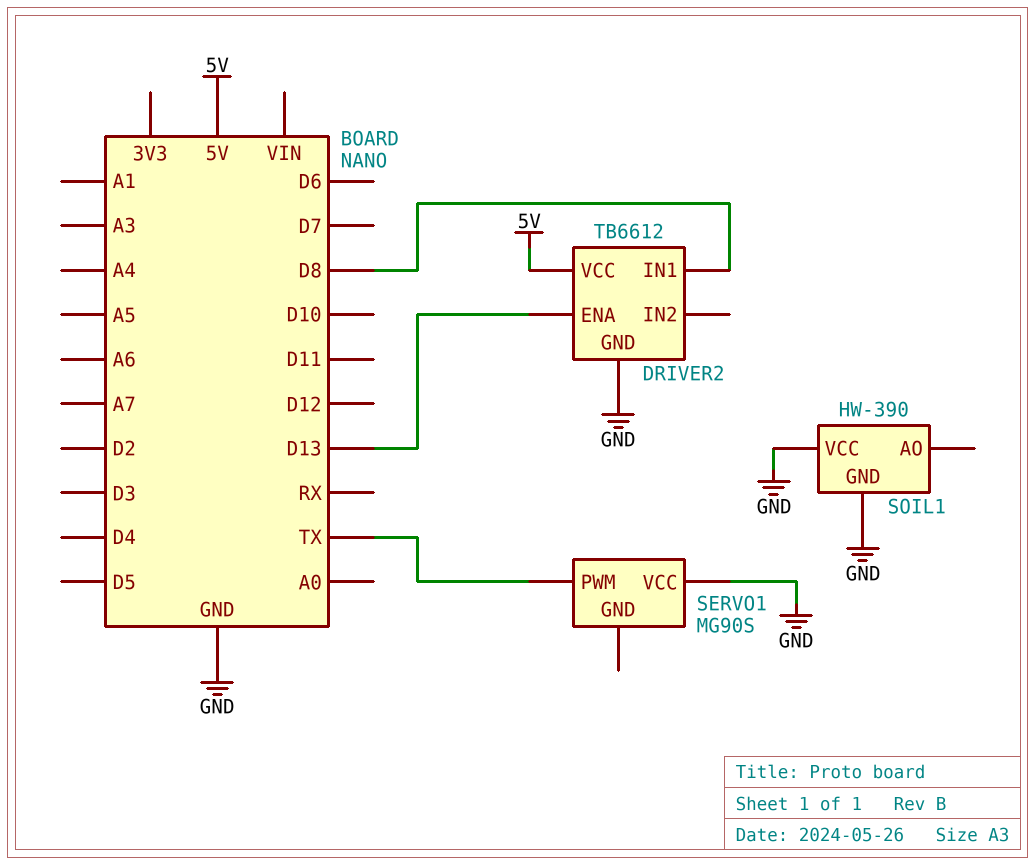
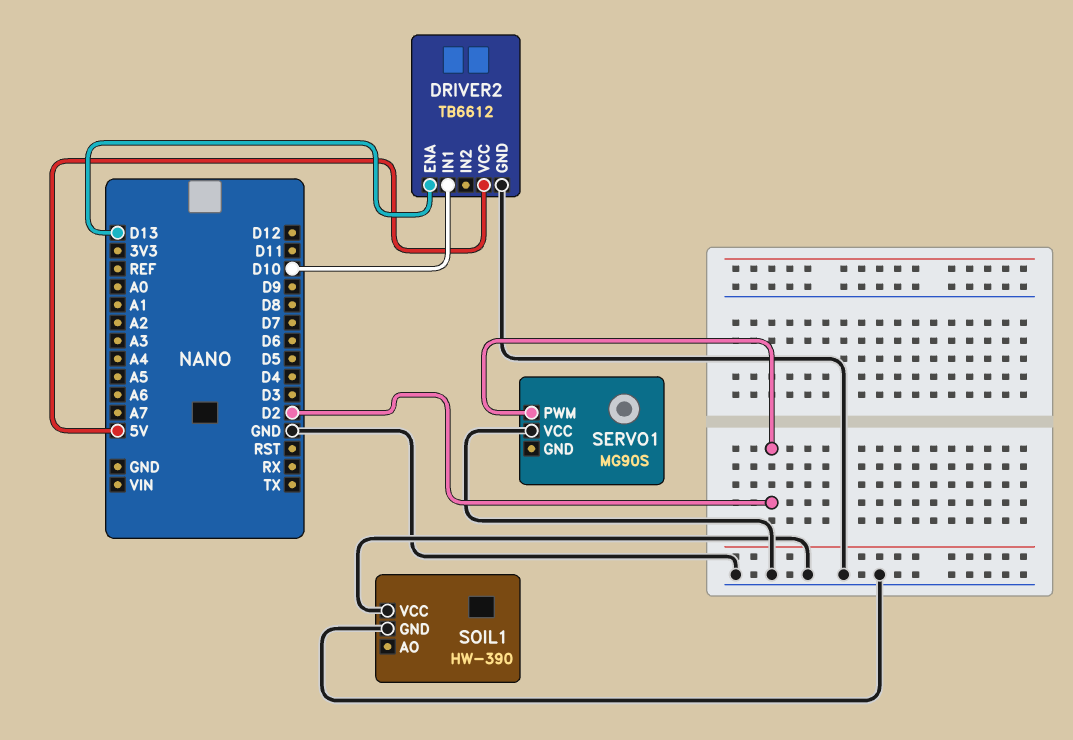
DRIVER2 pin IN1: D8 -> D10
SERVO1 pin PWM: TX -> D2

